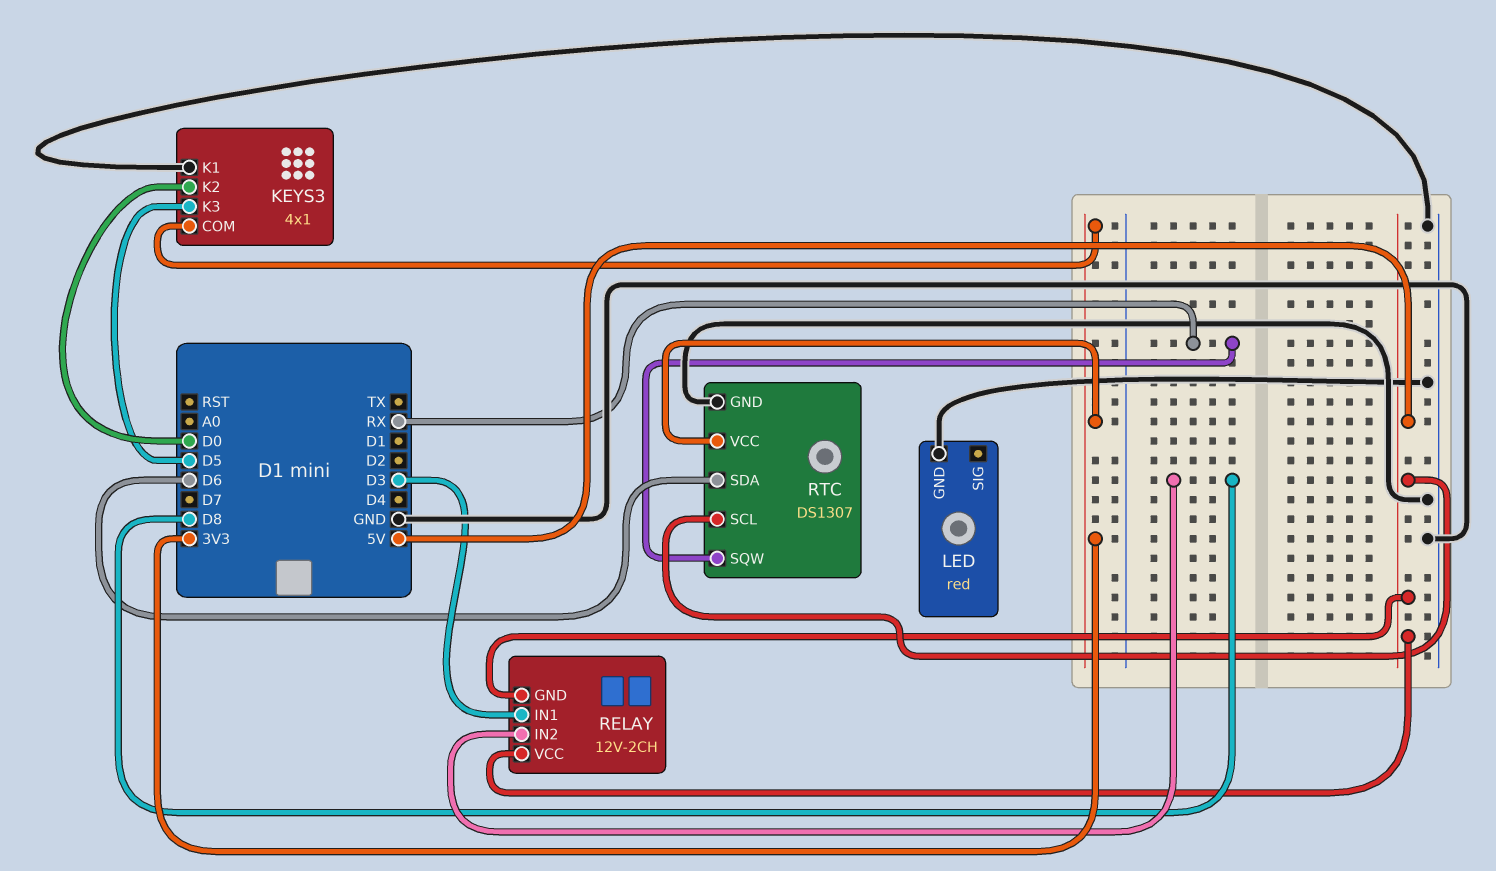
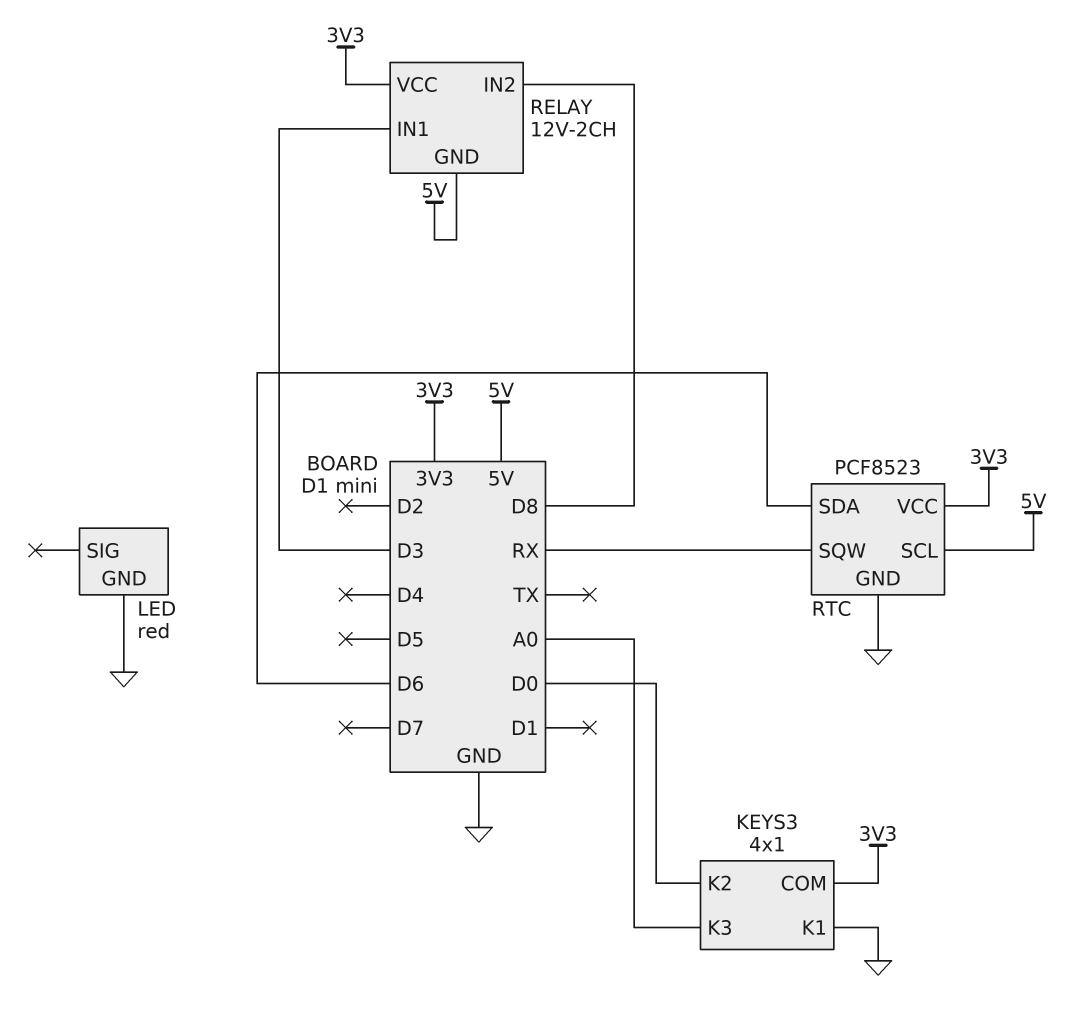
KEYS3 pin K3: D5 -> A0
RELAY pin VCC: 5V -> 3V3
RTC: DS1307 -> PCF8523

